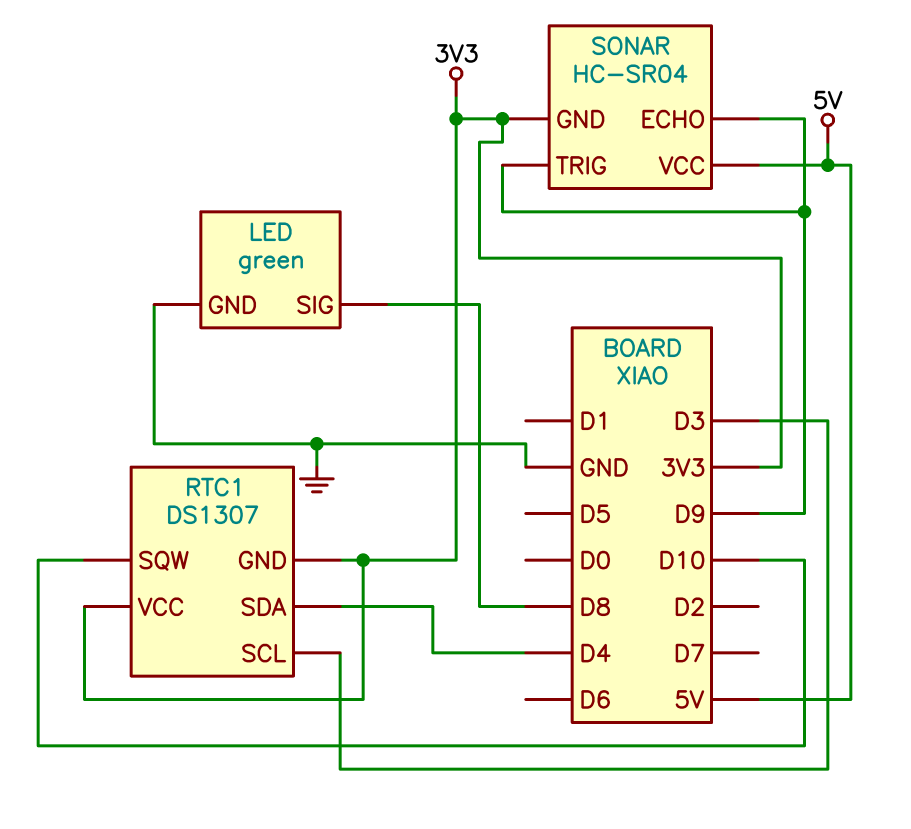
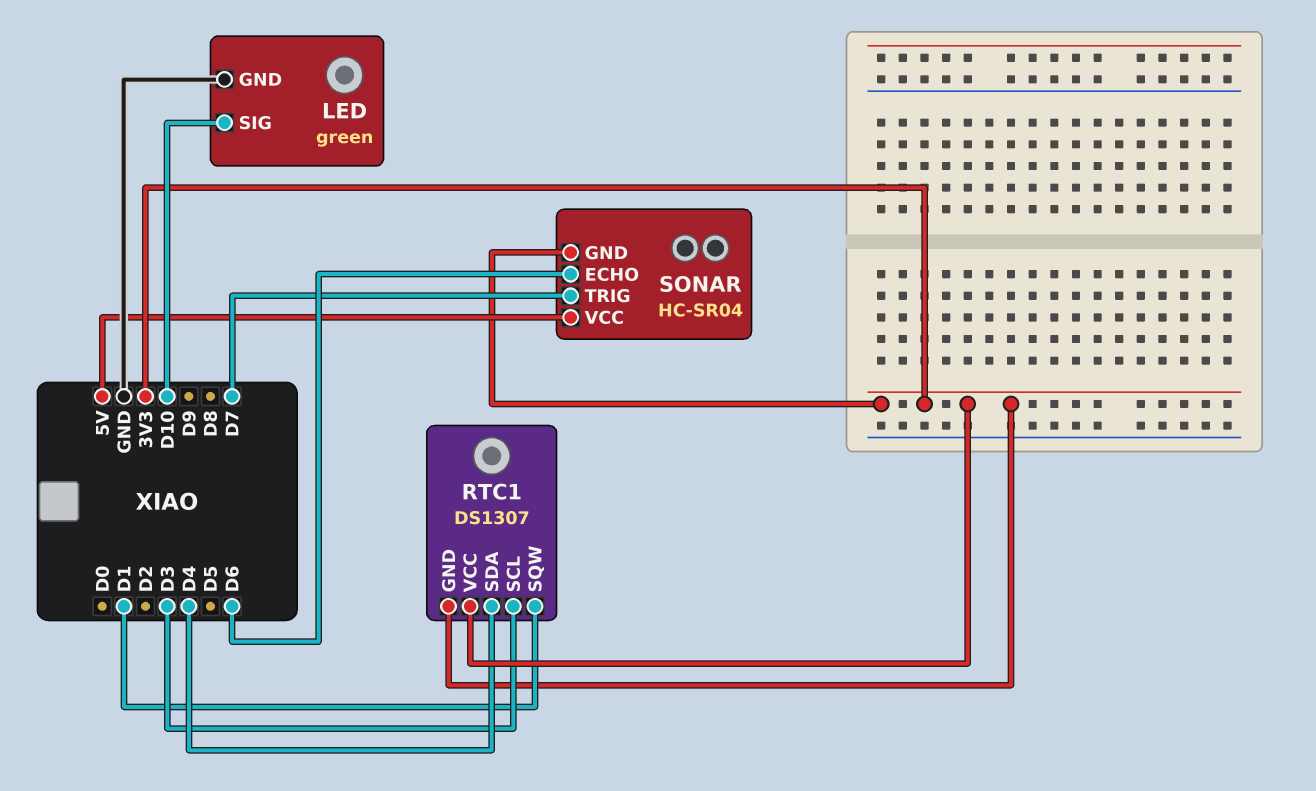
LED pin SIG: D8 -> D10
RTC1 pin SQW: D10 -> D1
SONAR pin ECHO: D9 -> D6
SONAR pin TRIG: D9 -> D7

